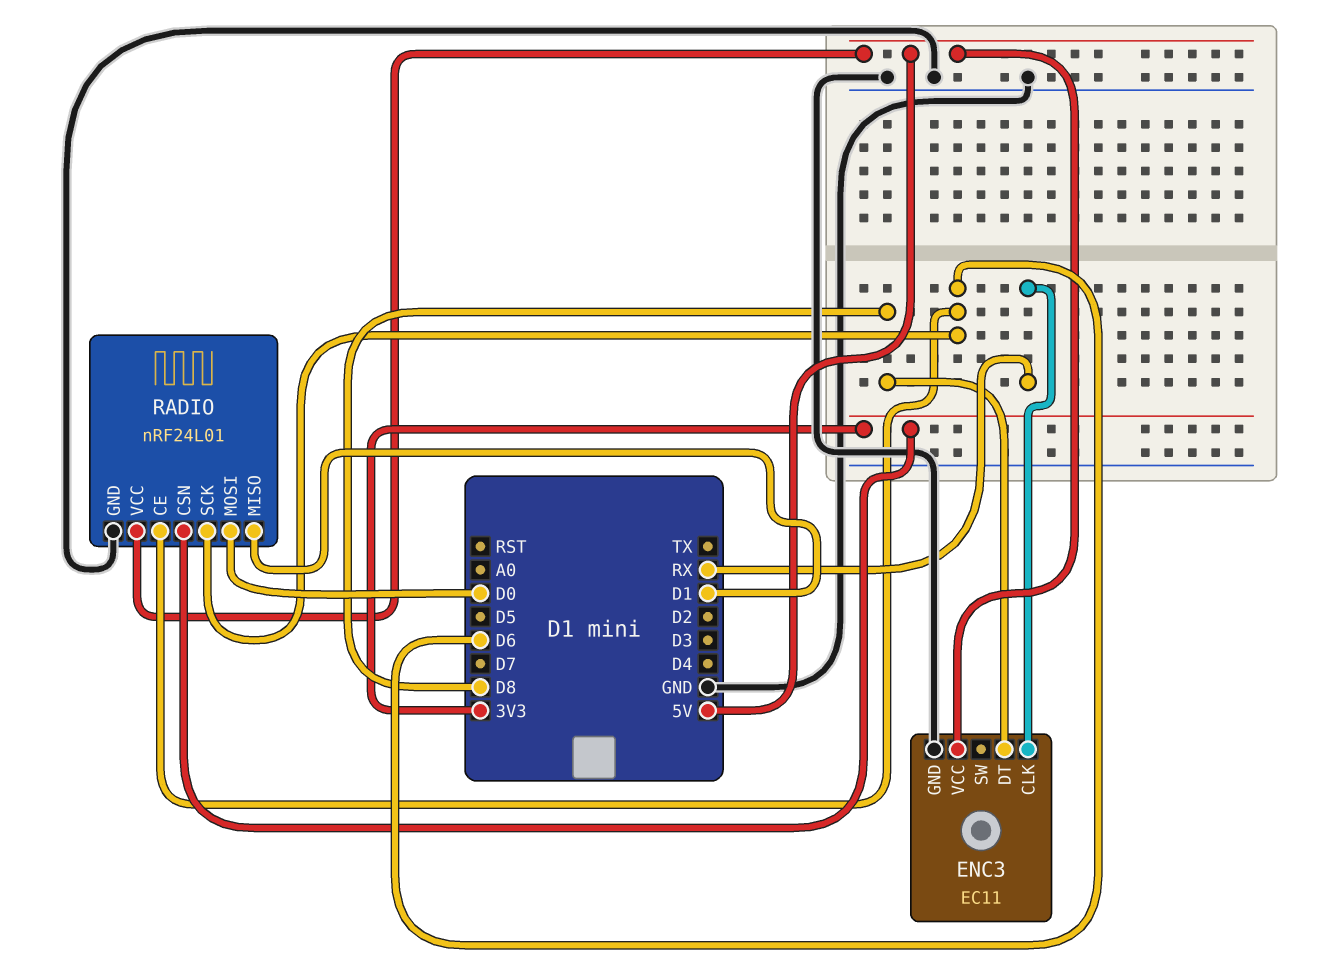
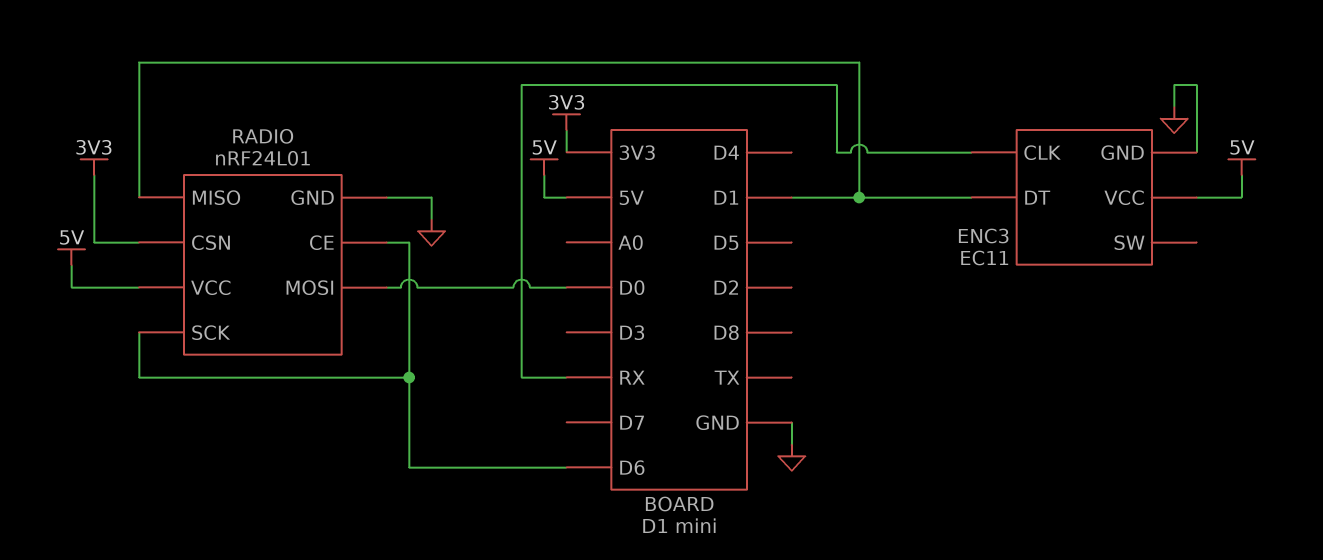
ENC3 pin DT: D8 -> D1

